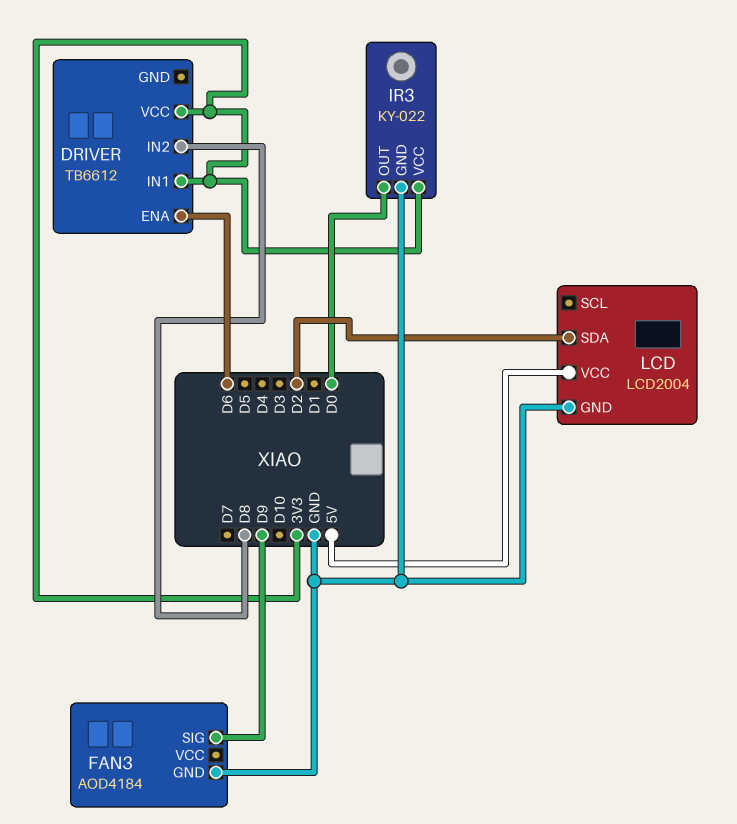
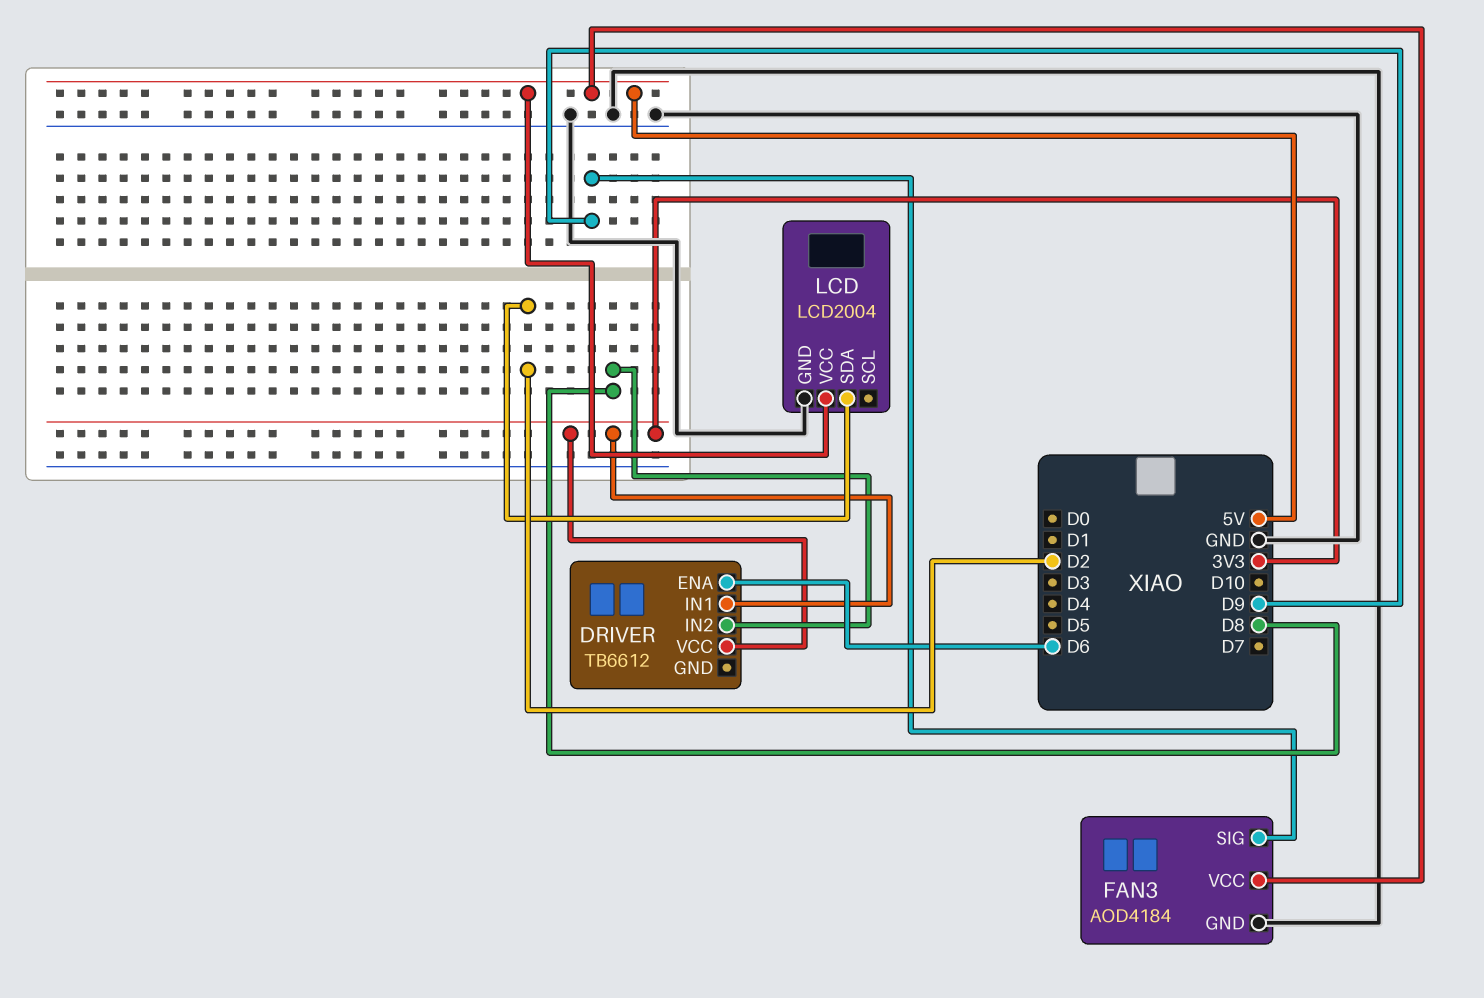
FAN3 pin VCC: none -> 5V
IR3: KY-022 -> none
IR3 pin GND: GND -> none
IR3 pin OUT: D0 -> none
IR3 pin VCC: 3V3 -> none

